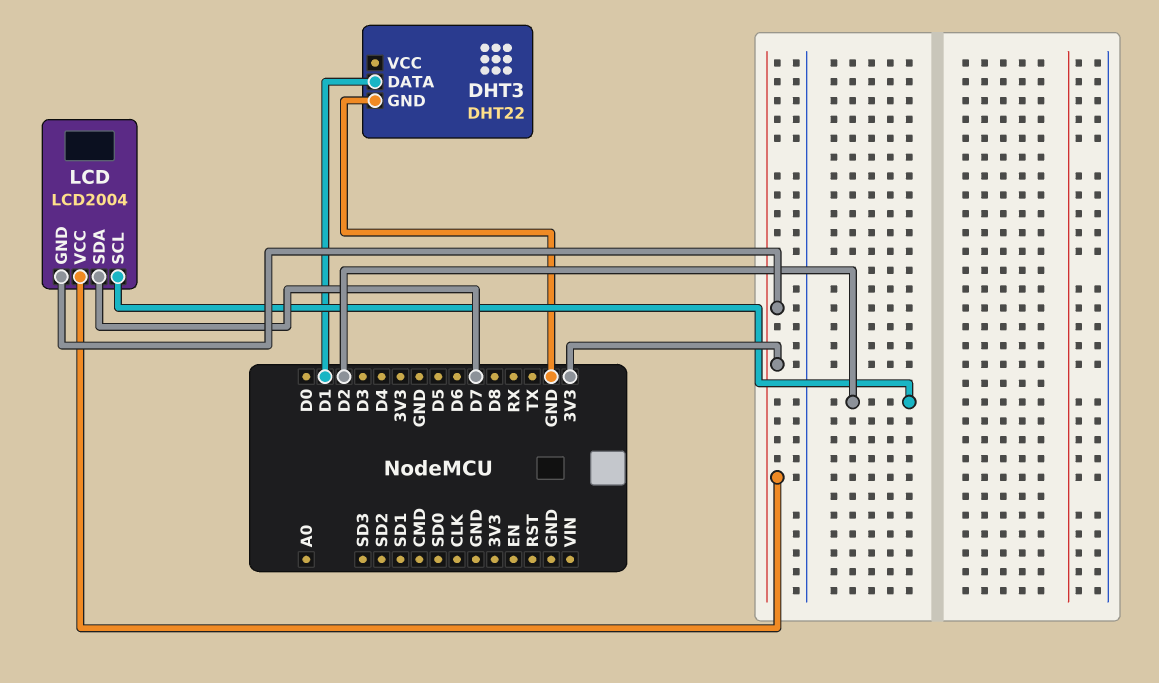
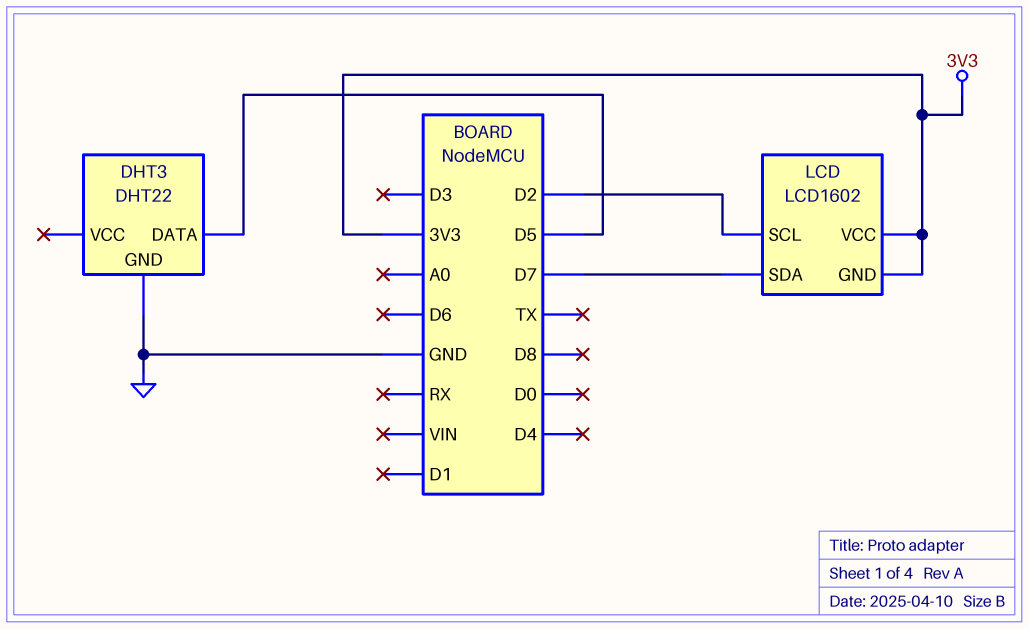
DHT3 pin DATA: D1 -> D5
LCD: LCD2004 -> LCD1602

